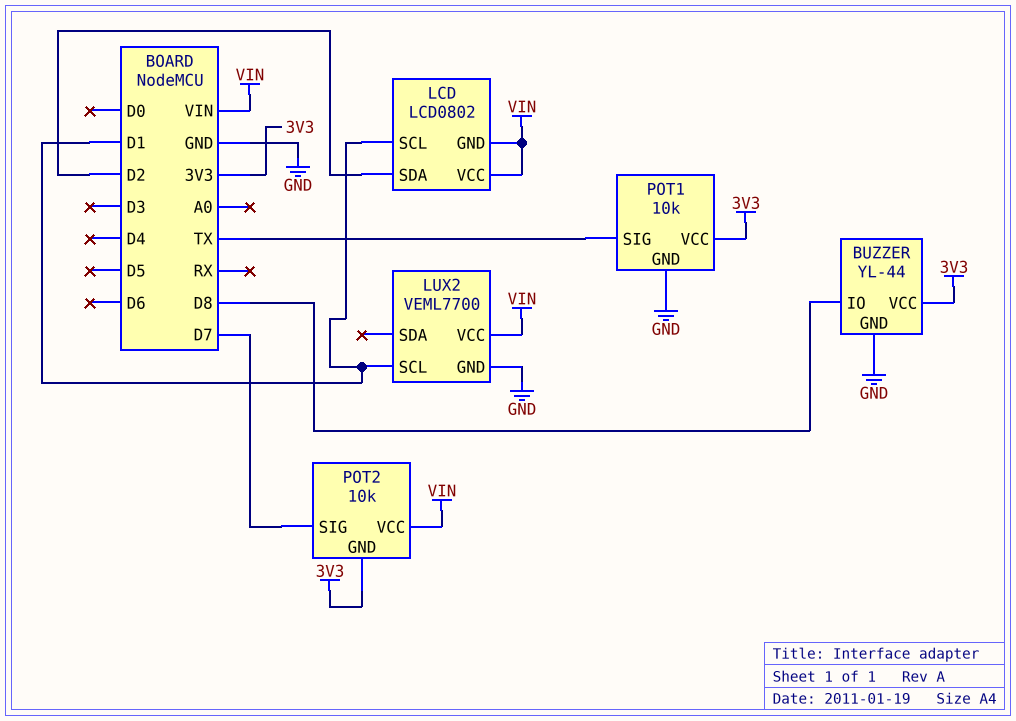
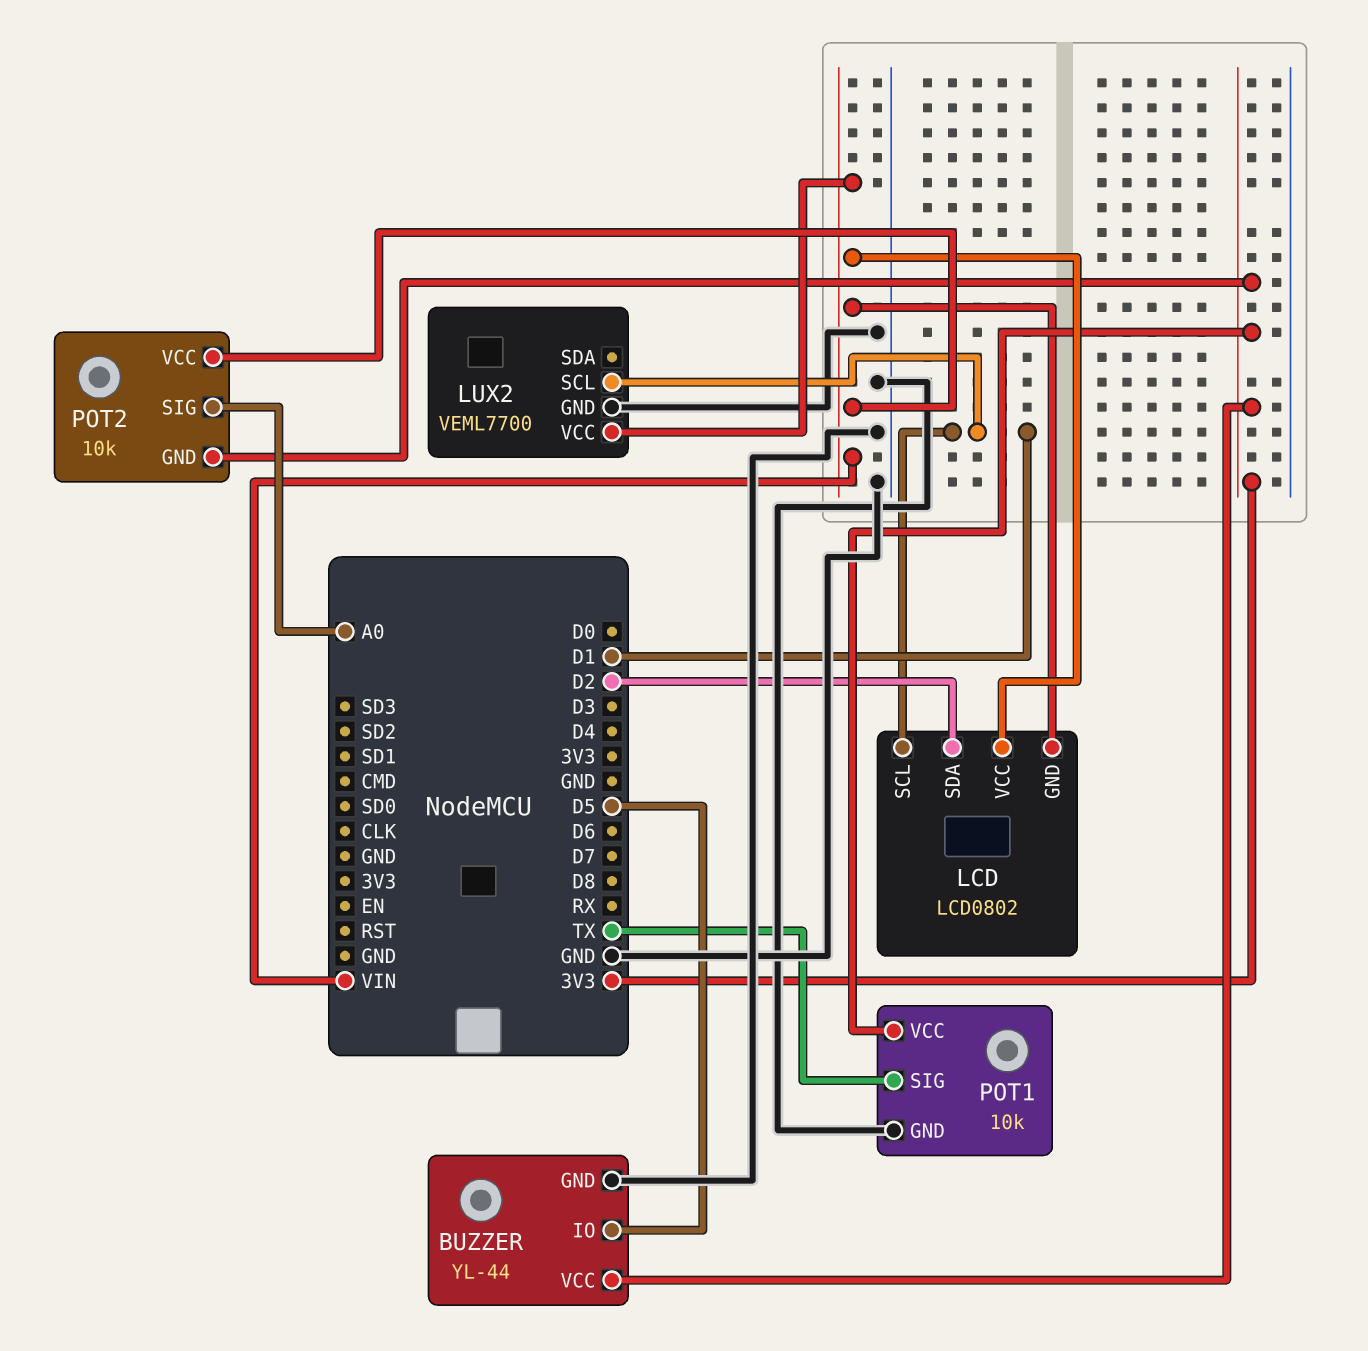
BUZZER pin IO: D8 -> D5
POT2 pin SIG: D7 -> A0

